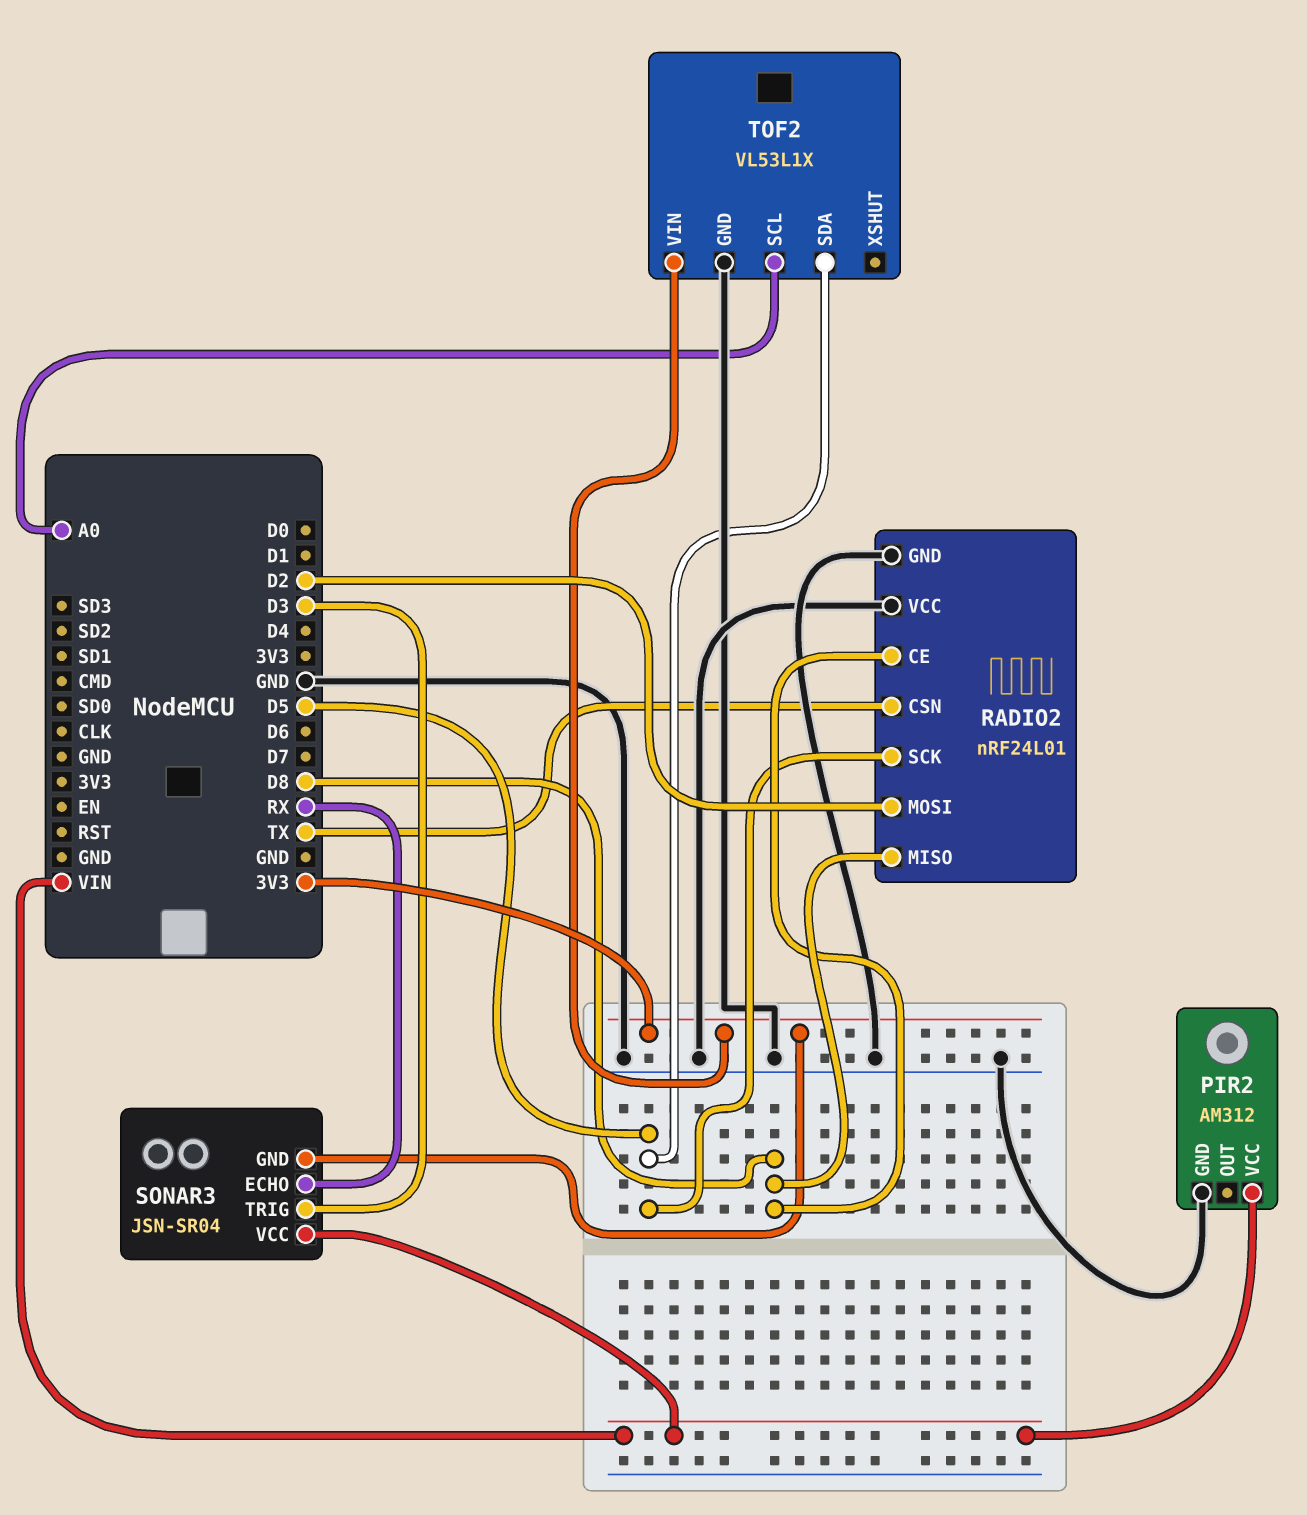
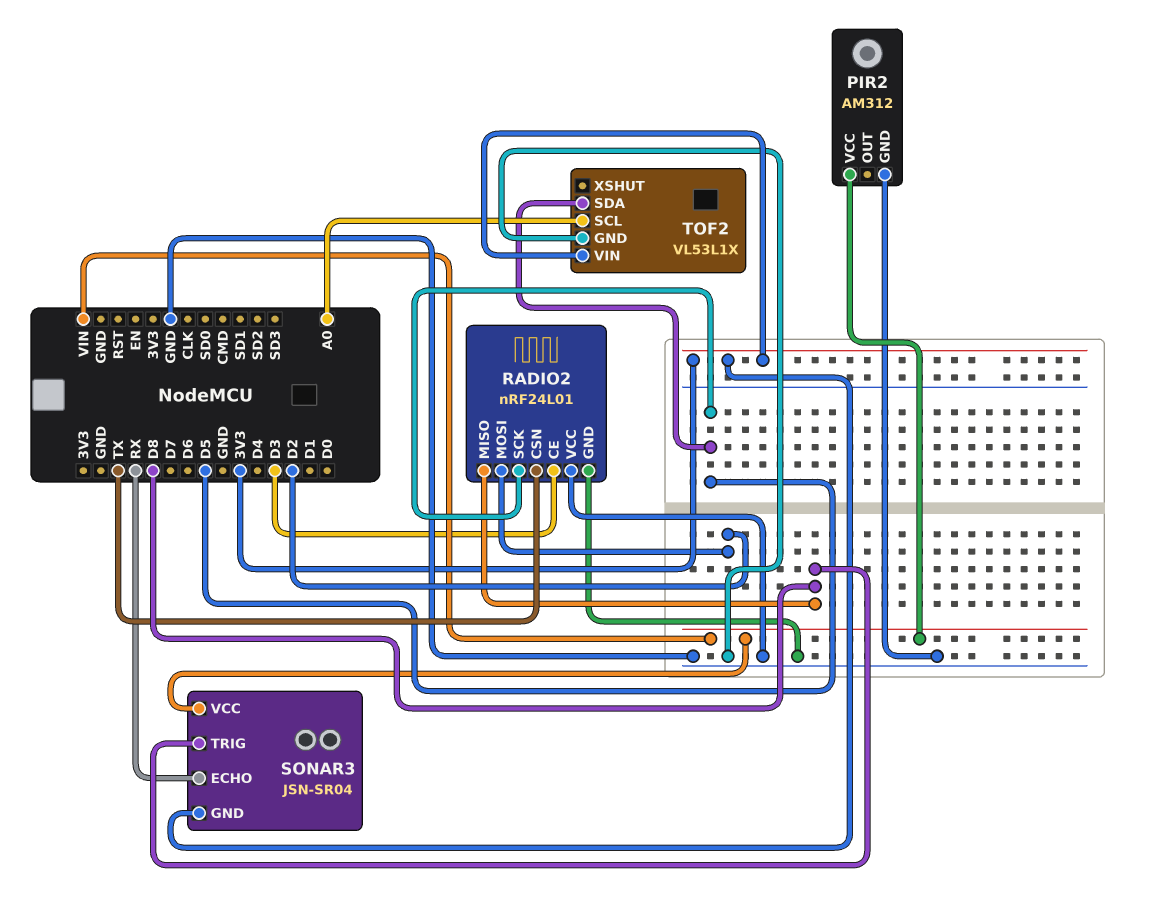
RADIO2 pin CE: D8 -> D3
SONAR3 pin TRIG: D3 -> D8

